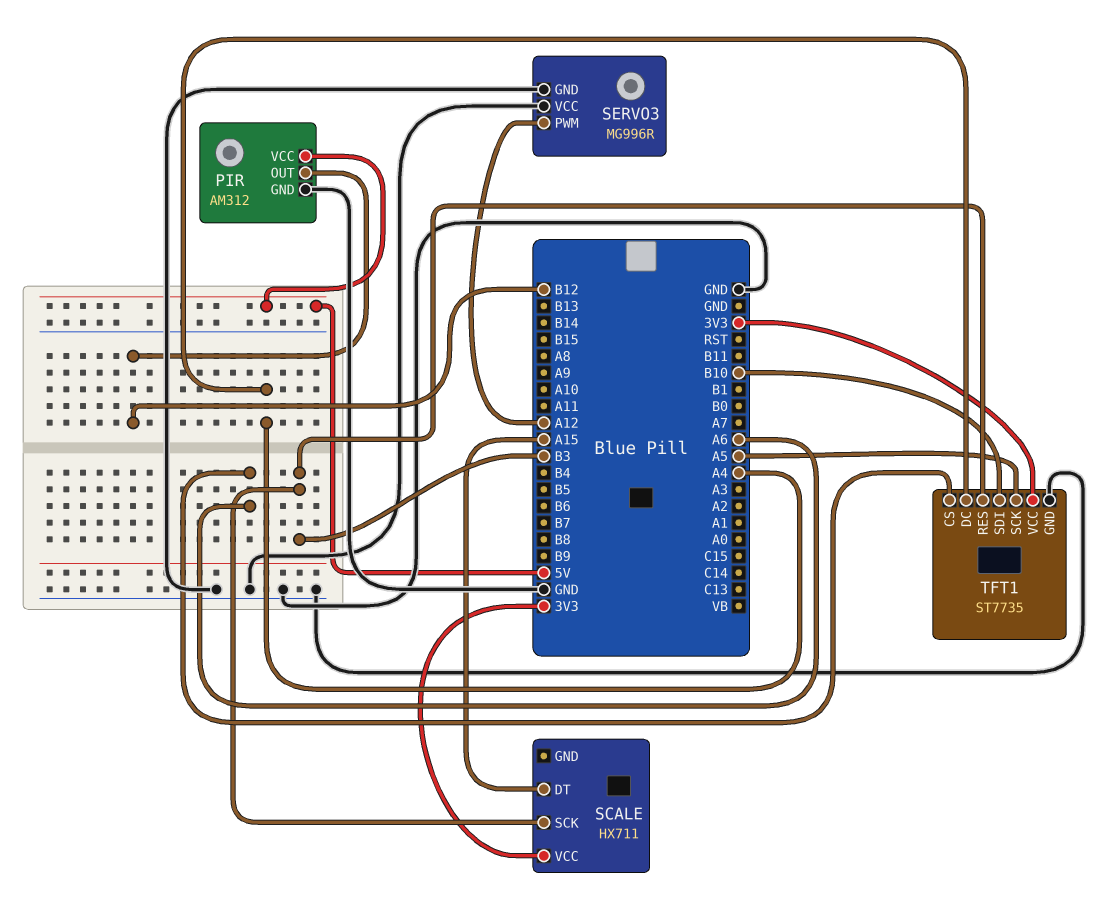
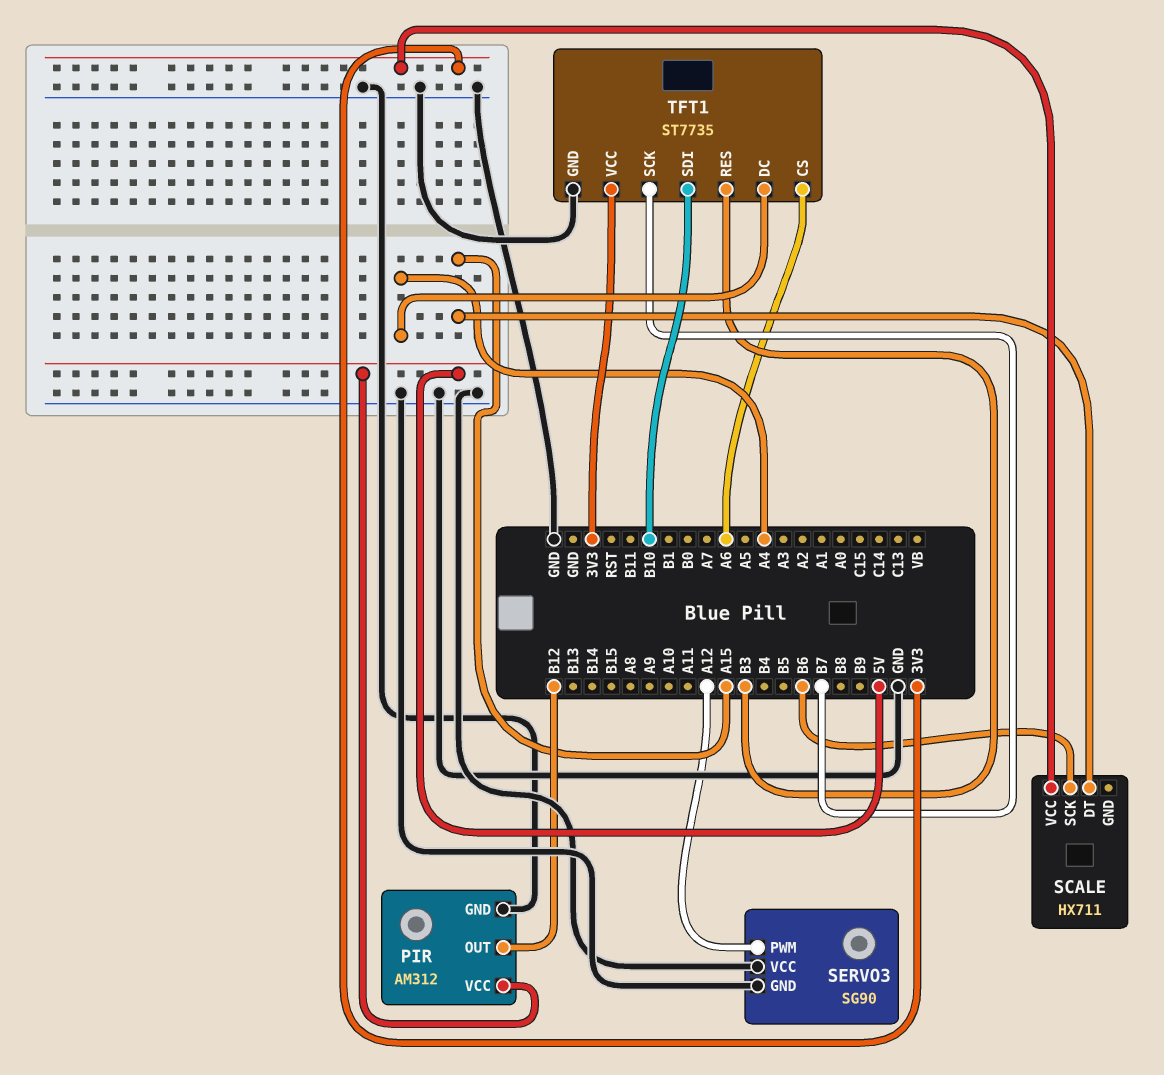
SCALE pin SCK: B3 -> B6
SERVO3: MG996R -> SG90
TFT1 pin SCK: A5 -> B7

